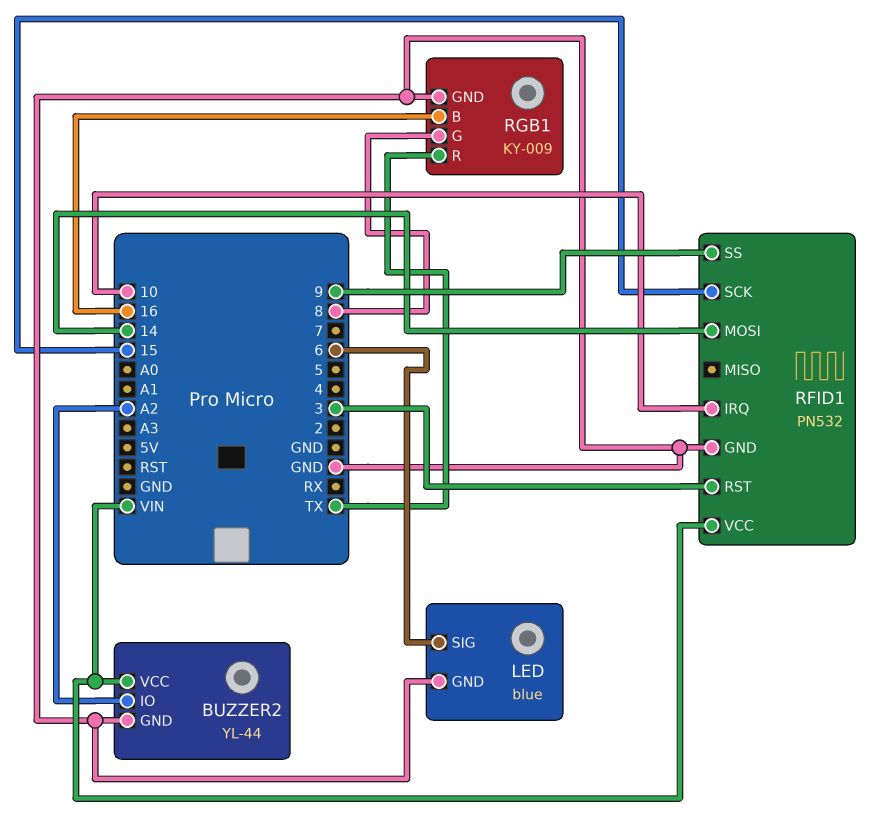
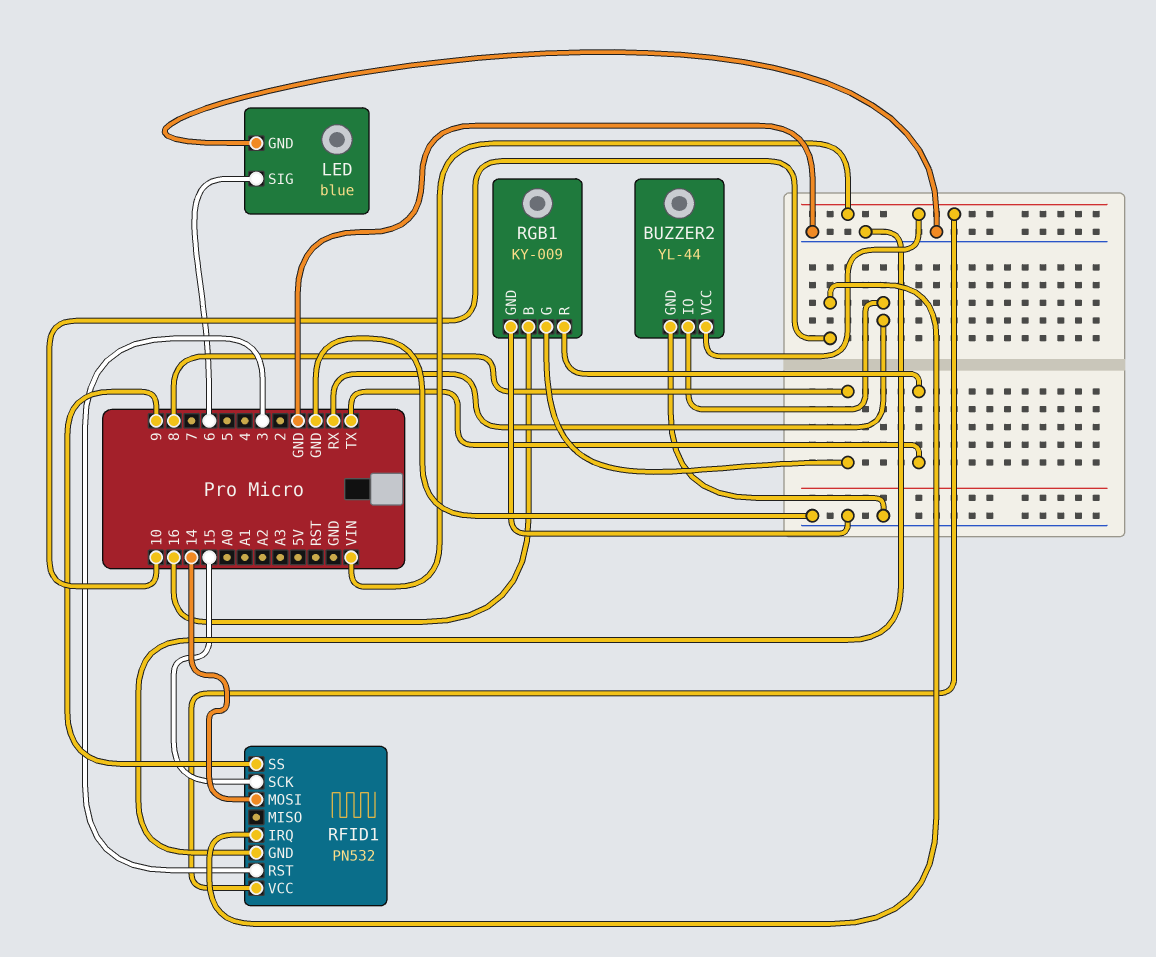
BUZZER2 pin IO: A2 -> RX

